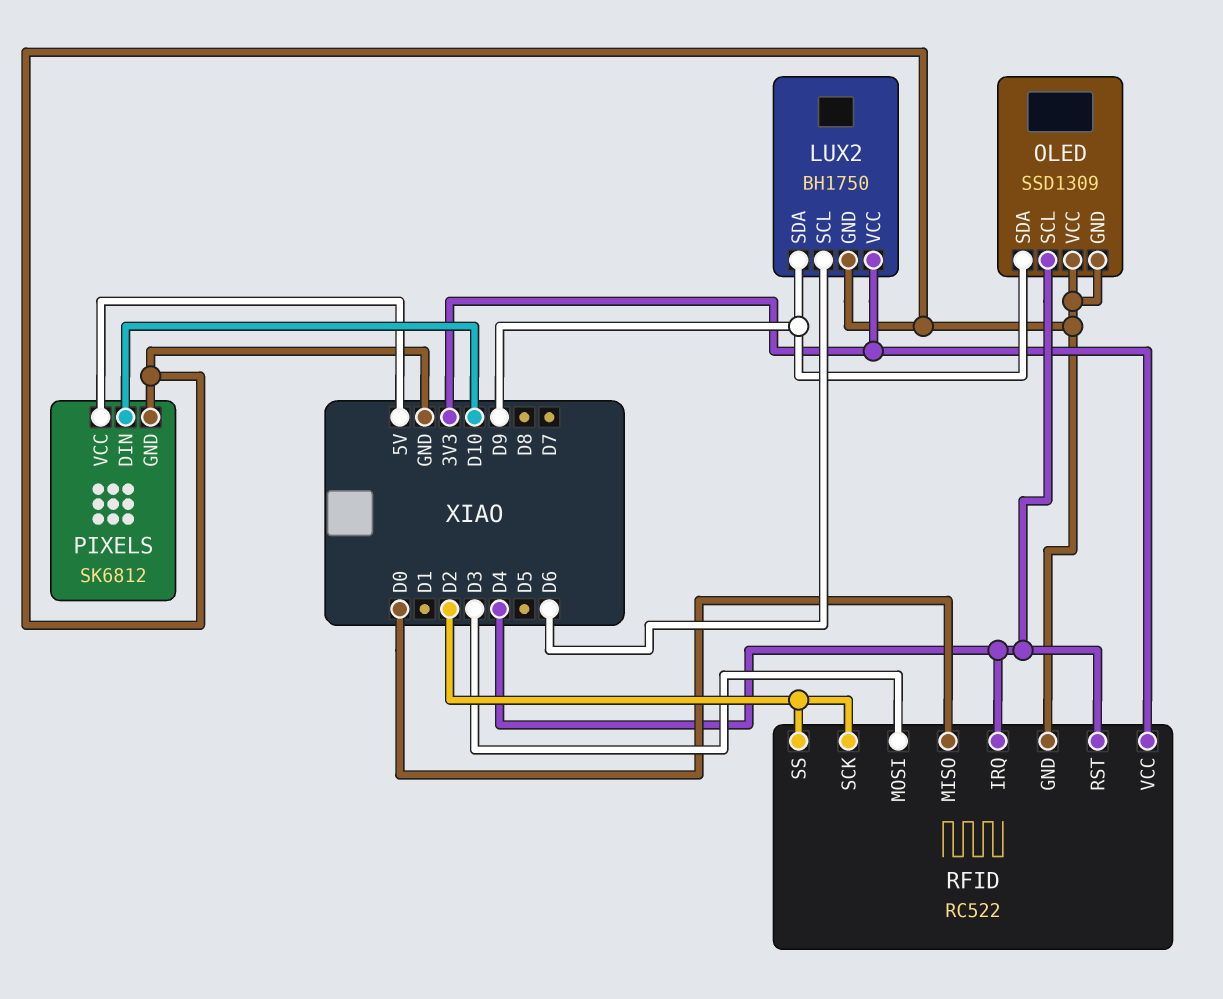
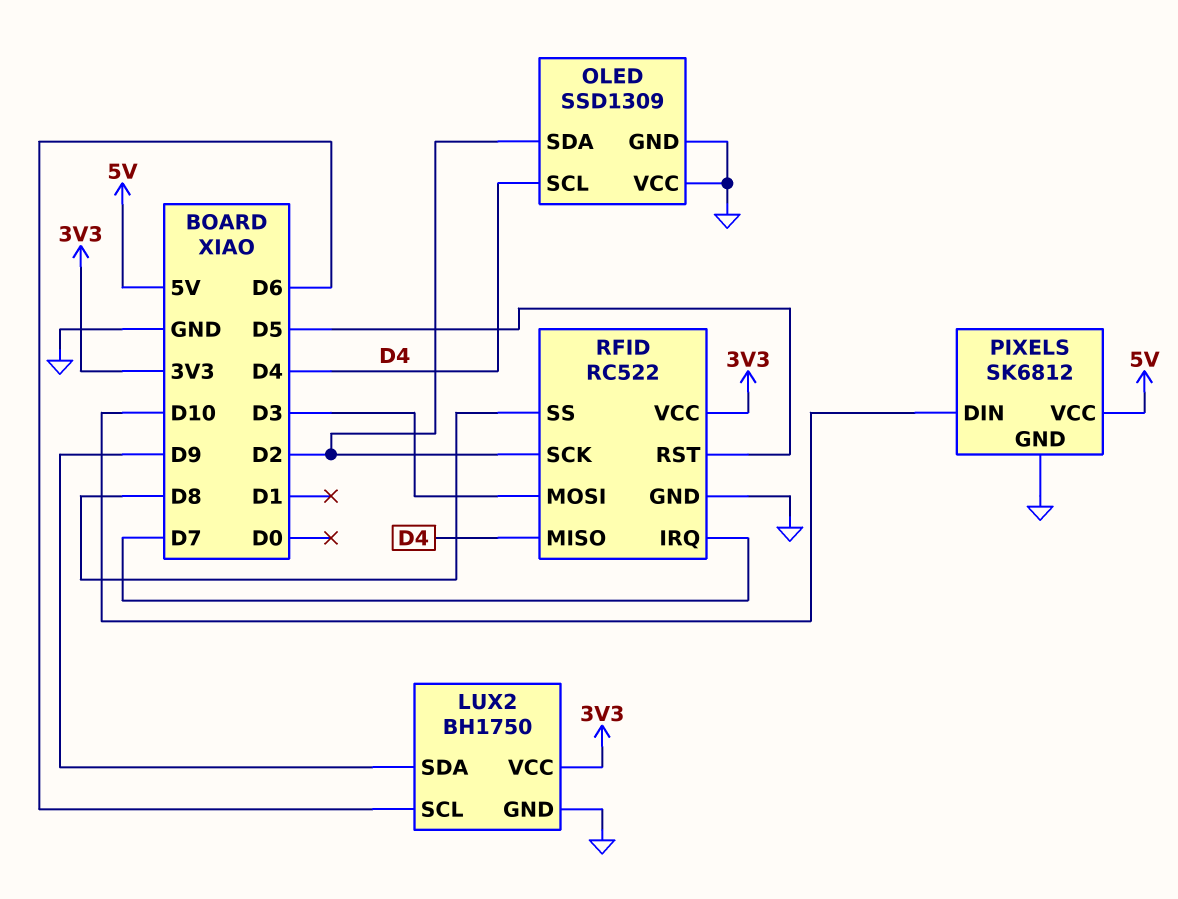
OLED pin SDA: D9 -> D2
RFID pin IRQ: D4 -> D7
RFID pin MISO: D0 -> D4
RFID pin RST: D4 -> D5
RFID pin SS: D2 -> D8

